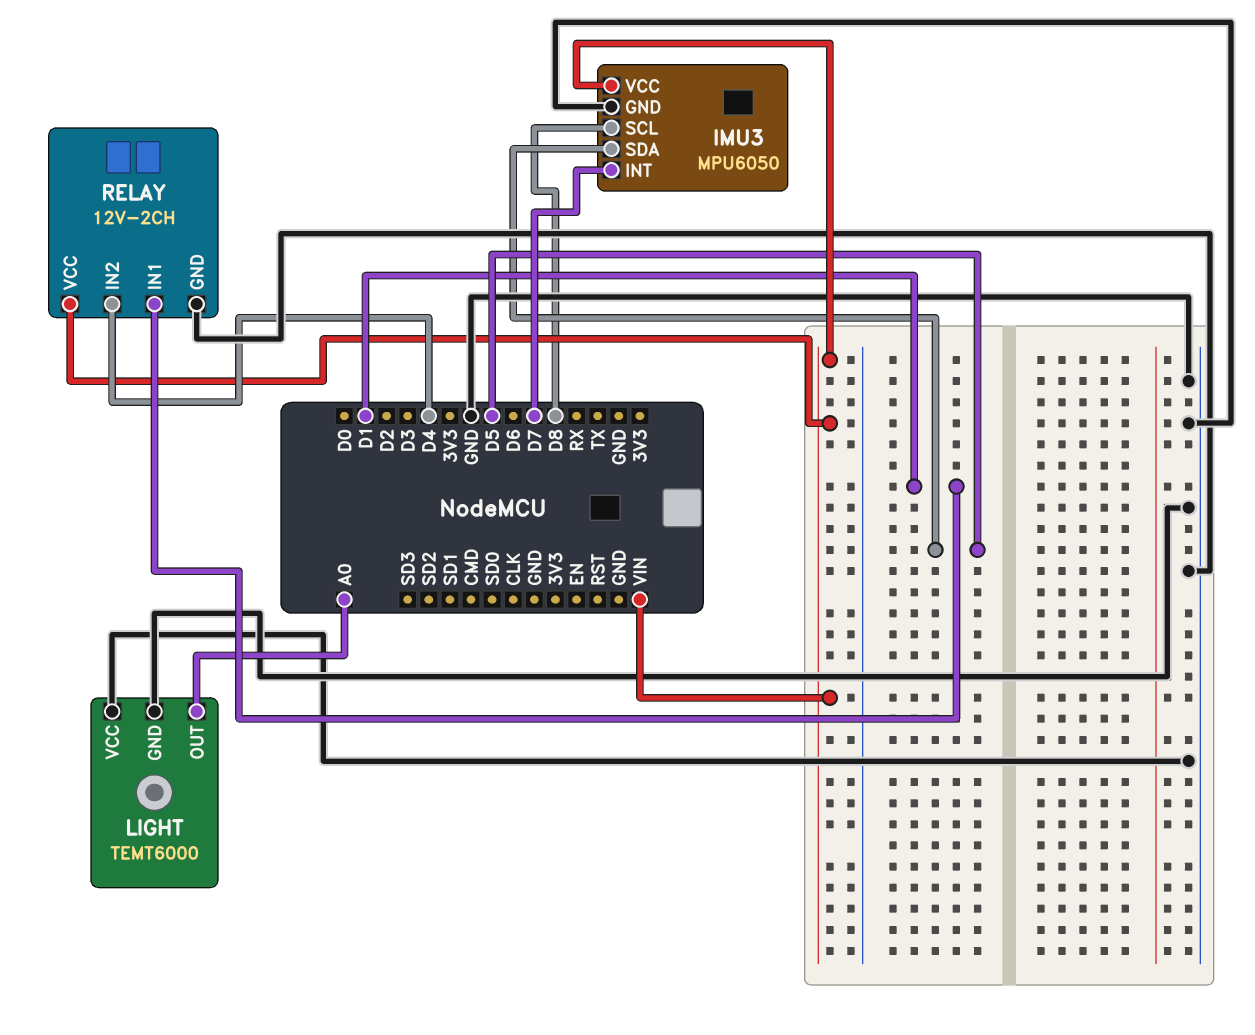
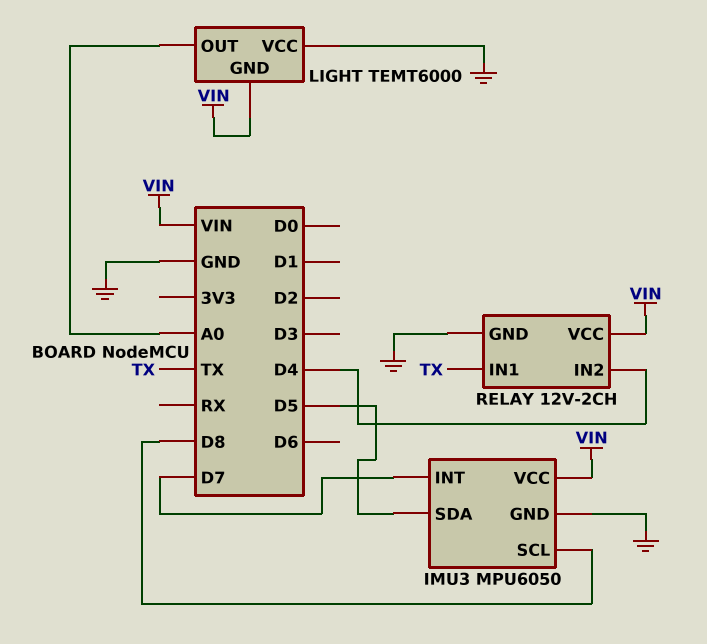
LIGHT pin GND: GND -> VIN
RELAY pin IN1: D1 -> TX

